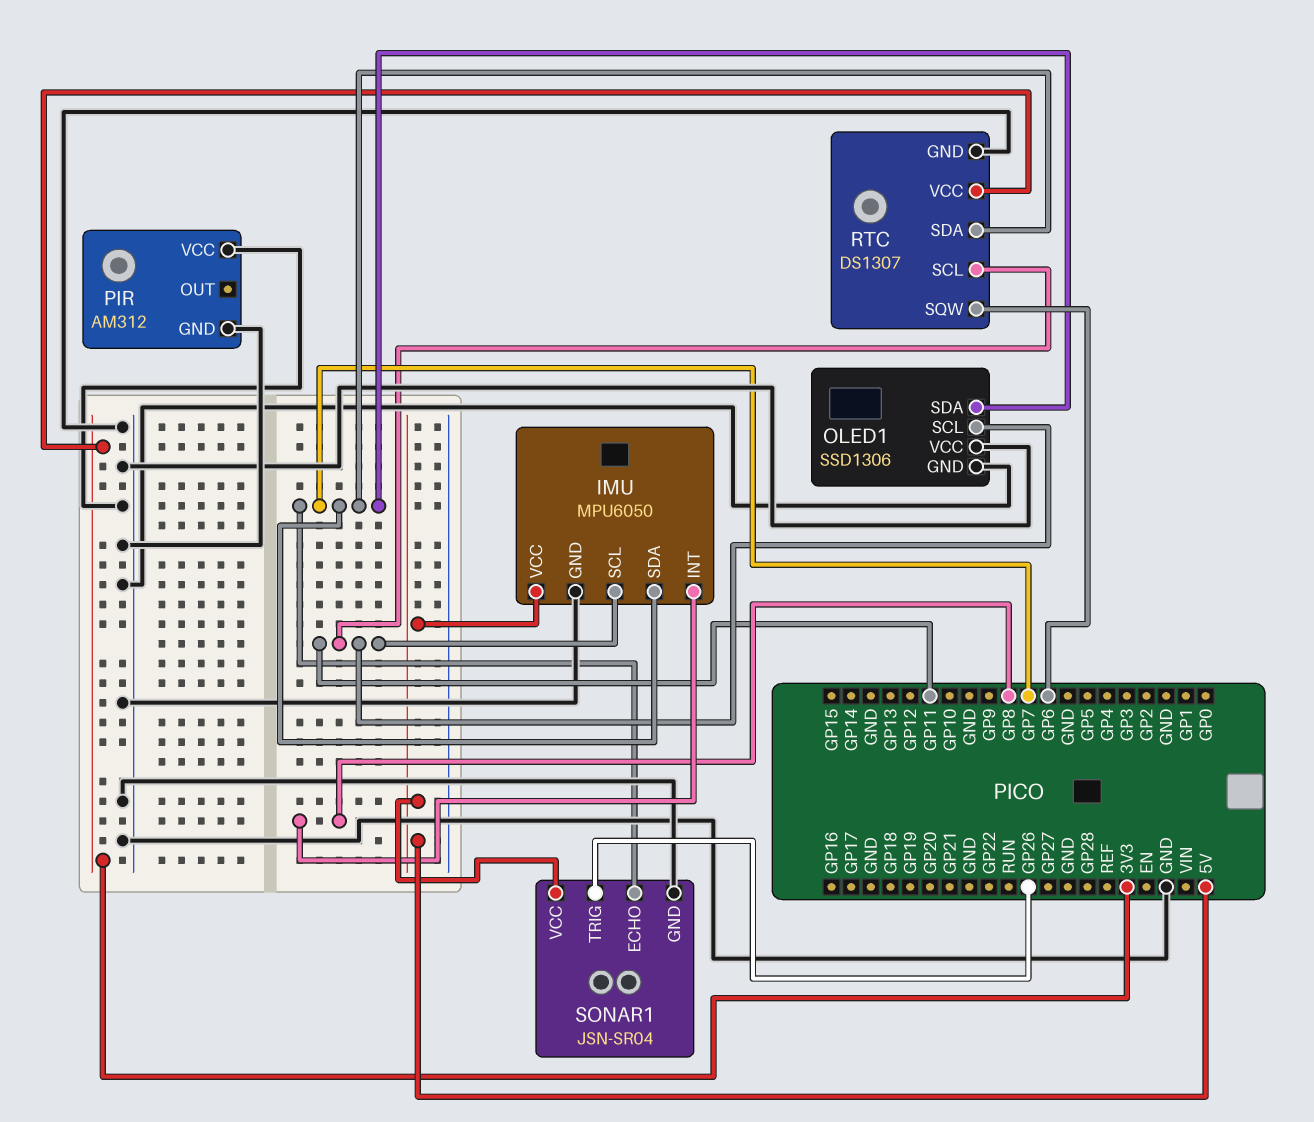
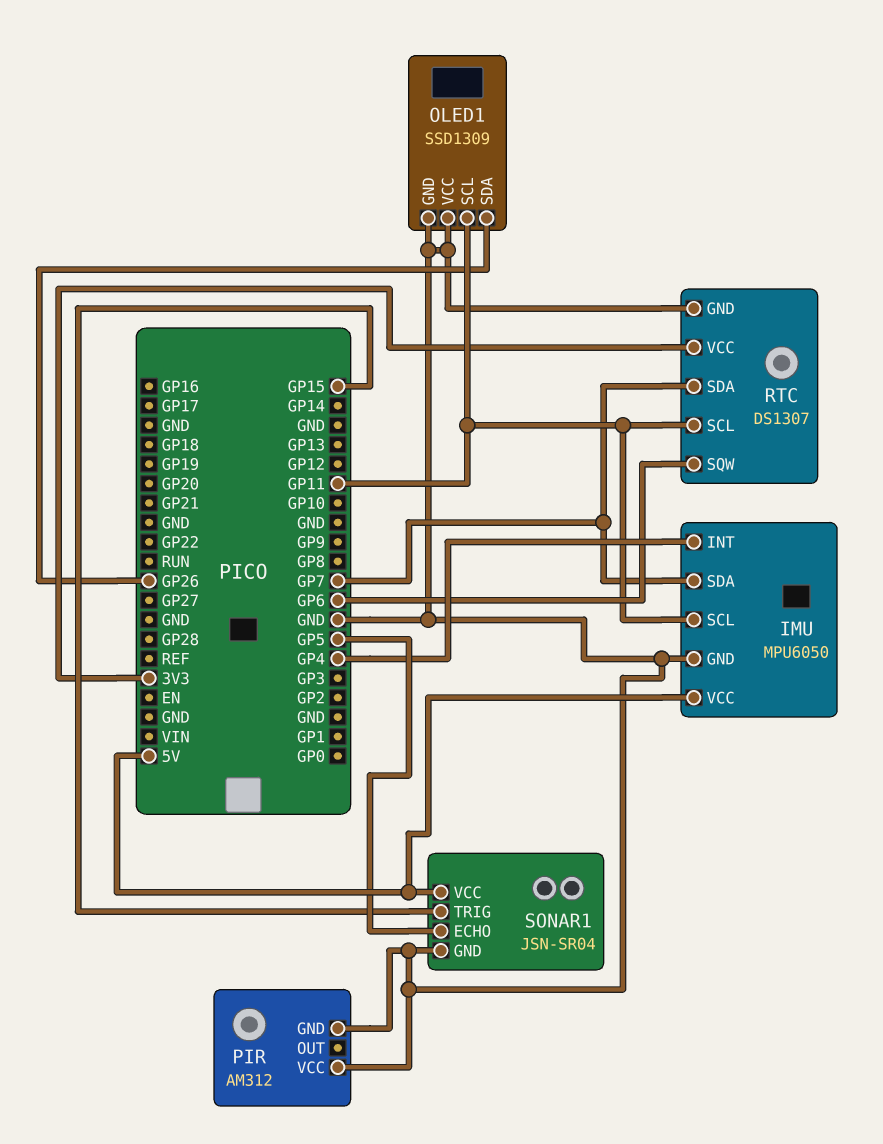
IMU pin INT: GP8 -> GP4
OLED1: SSD1306 -> SSD1309
OLED1 pin SDA: GP7 -> GP26
SONAR1 pin ECHO: GP7 -> GP5
SONAR1 pin TRIG: GP26 -> GP15

